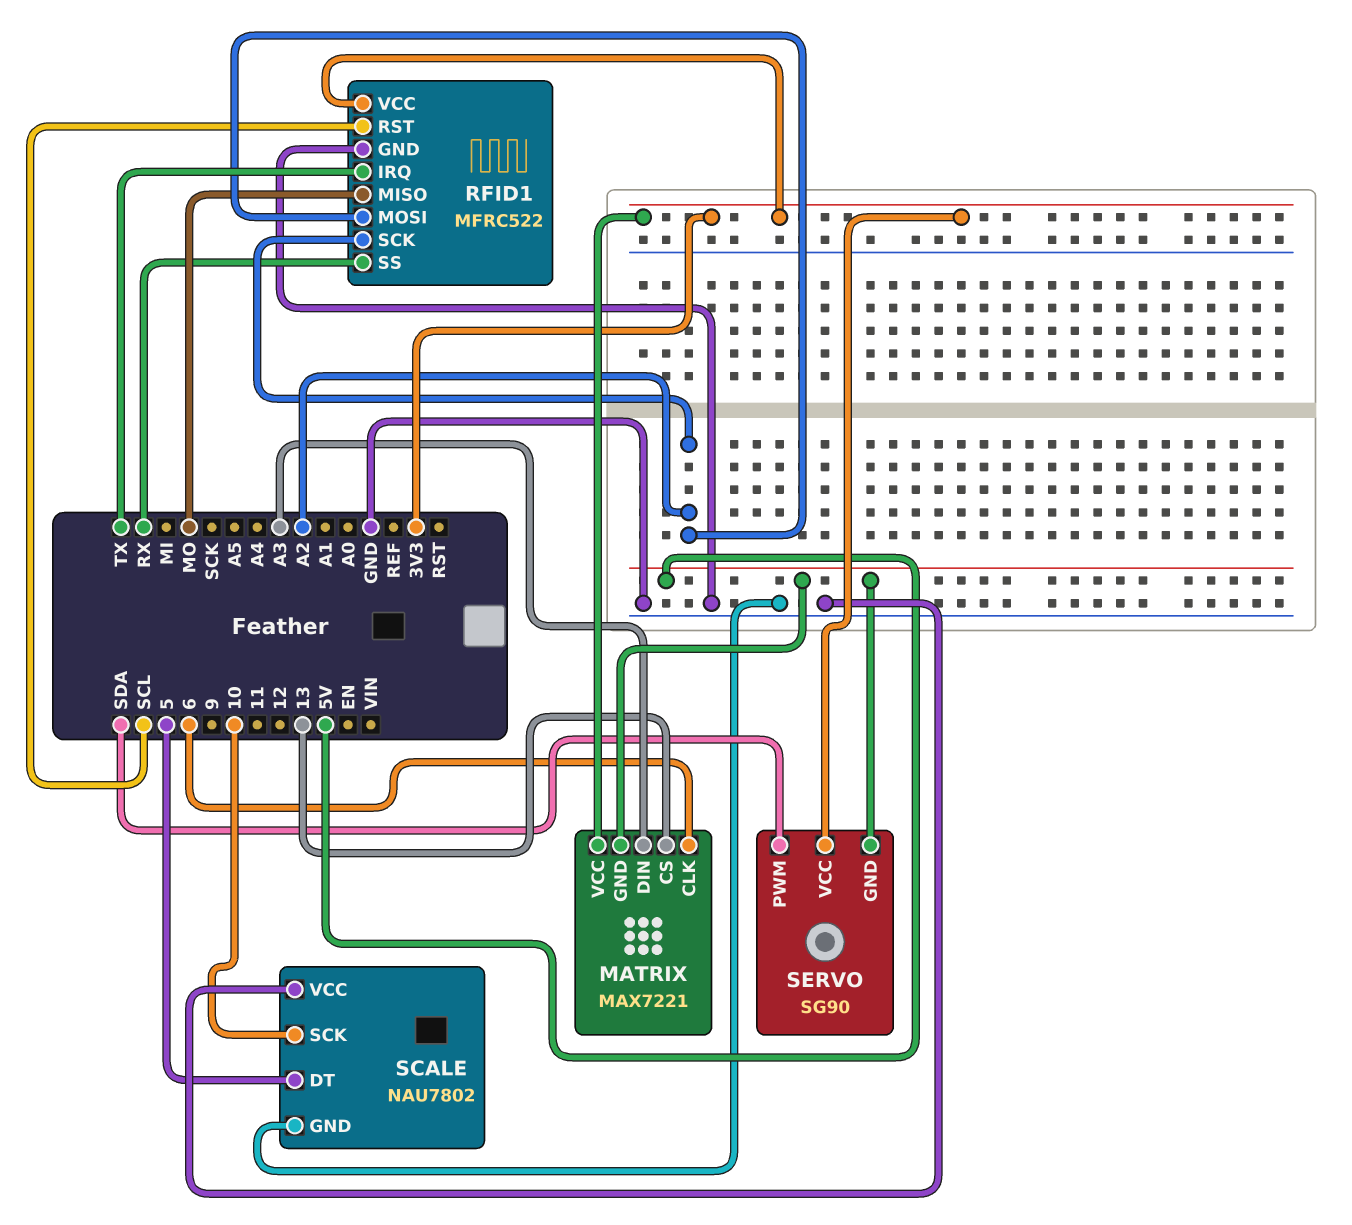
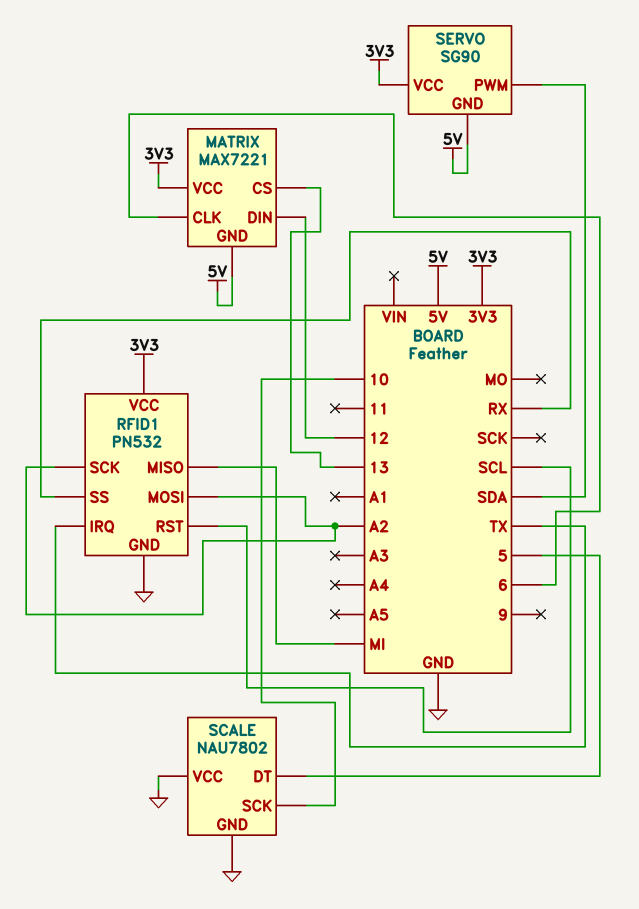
MATRIX pin DIN: A3 -> 12
RFID1: MFRC522 -> PN532
RFID1 pin MISO: MO -> MI

